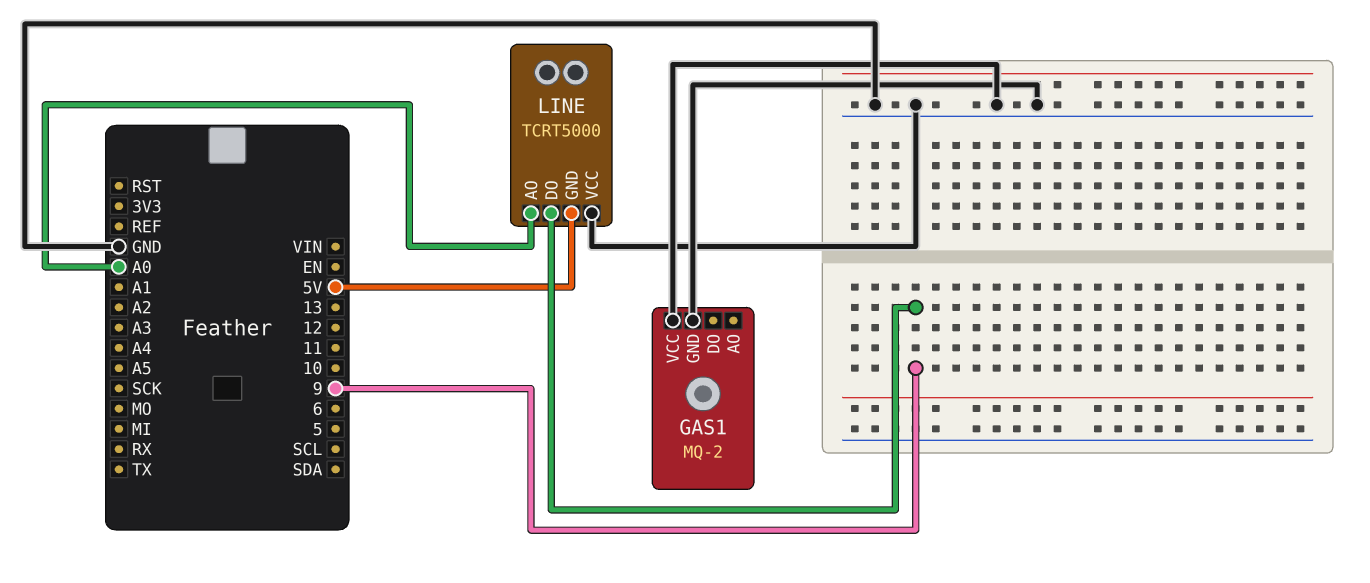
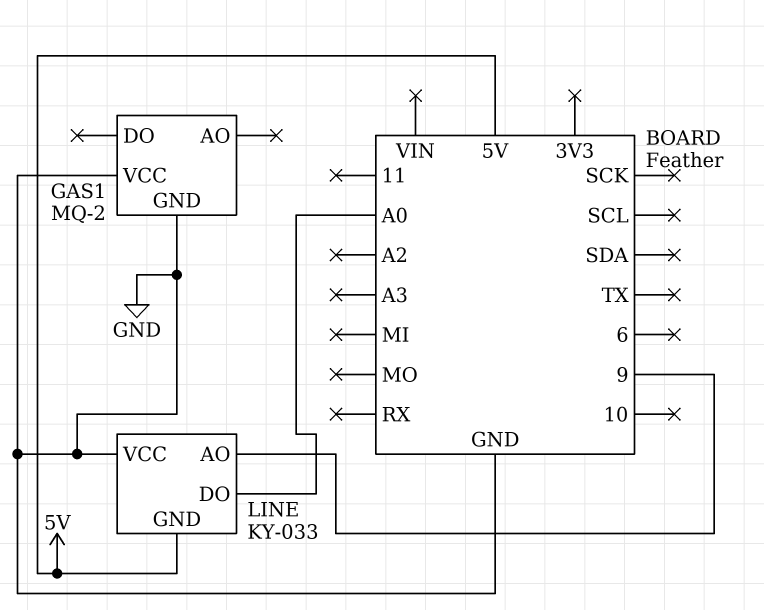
LINE: TCRT5000 -> KY-033
LINE pin AO: A0 -> 9
LINE pin DO: 9 -> A0

